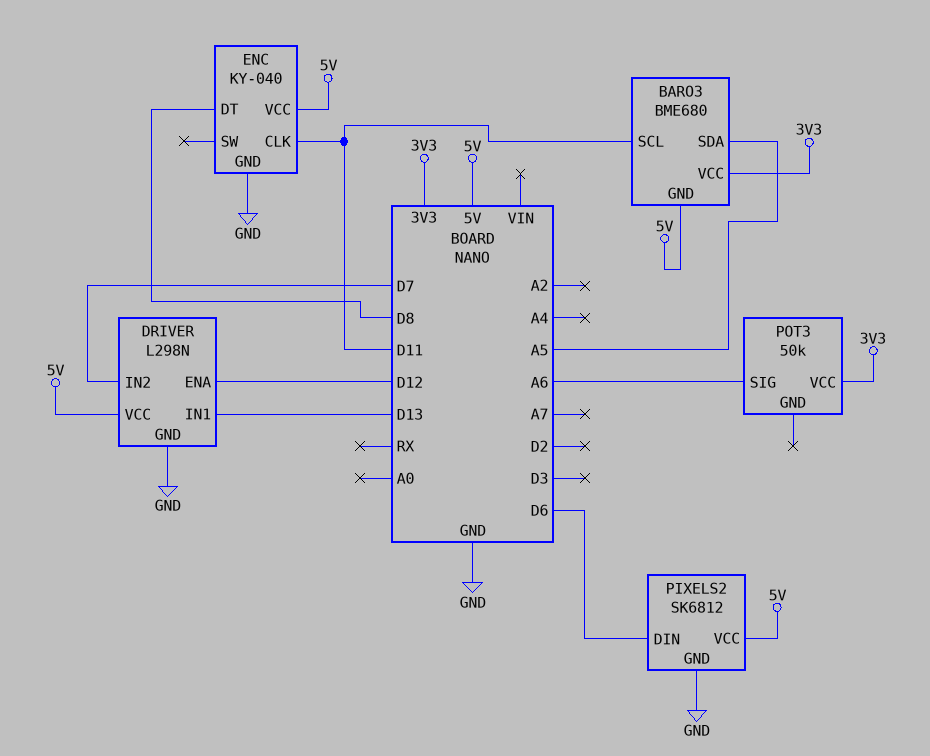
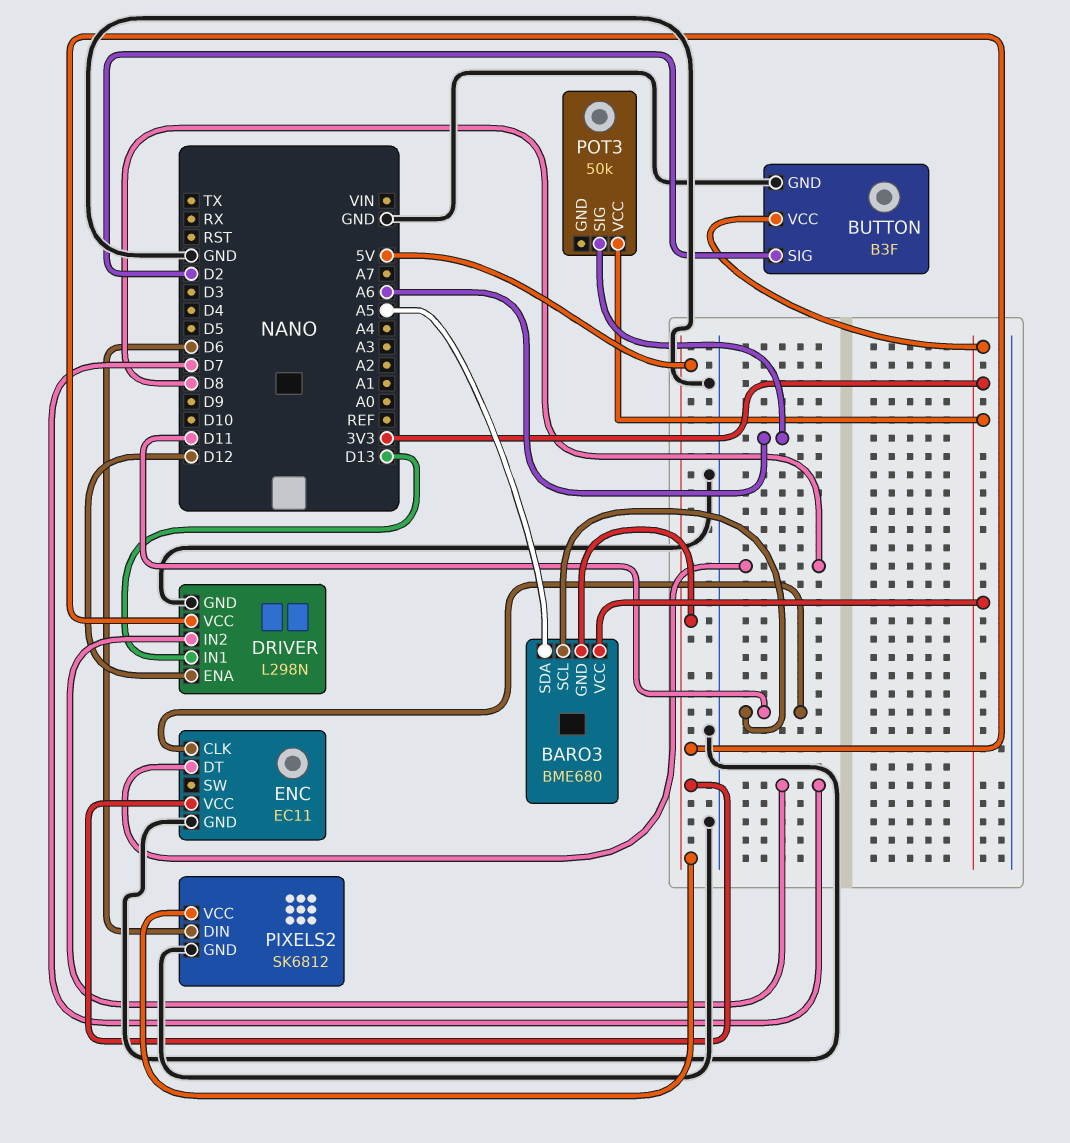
BUTTON: none -> B3F
BUTTON pin GND: none -> GND
BUTTON pin SIG: none -> D2
BUTTON pin VCC: none -> 3V3
ENC: KY-040 -> EC11

